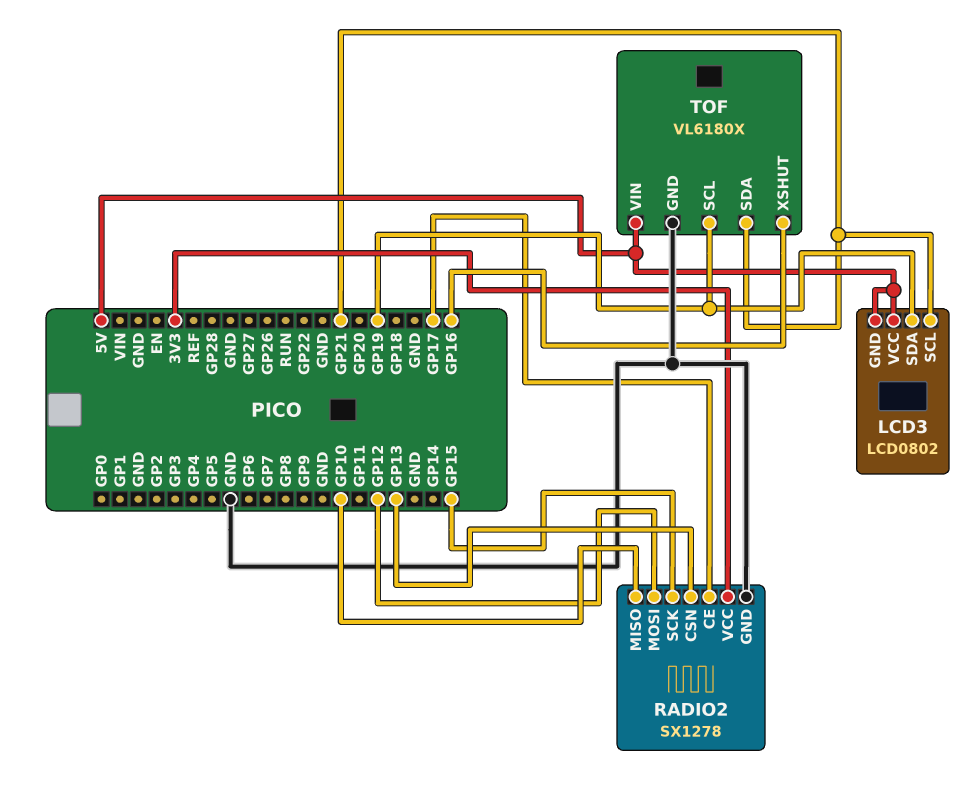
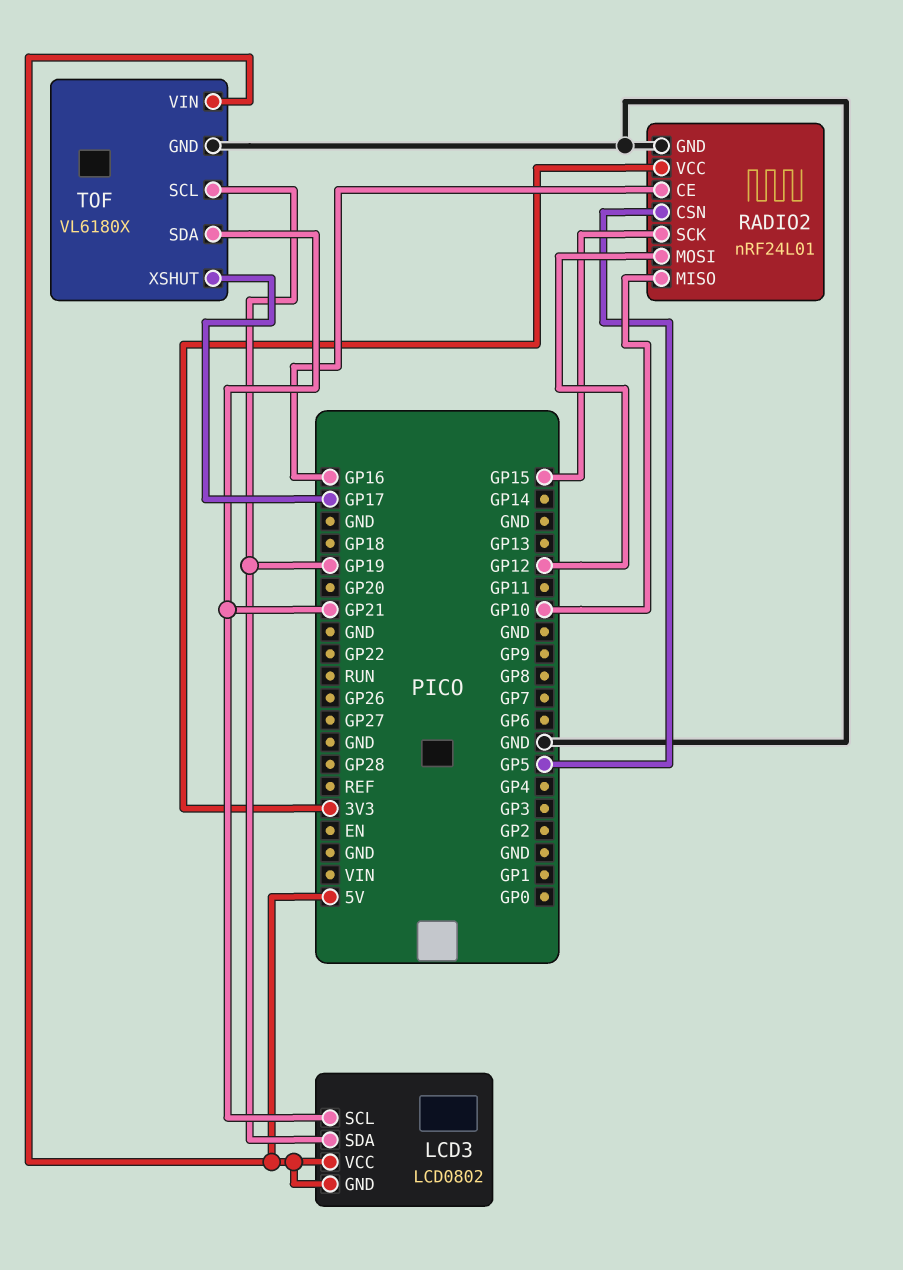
RADIO2: SX1278 -> nRF24L01
RADIO2 pin CE: GP17 -> GP16
RADIO2 pin CSN: GP13 -> GP5
TOF pin XSHUT: GP16 -> GP17

